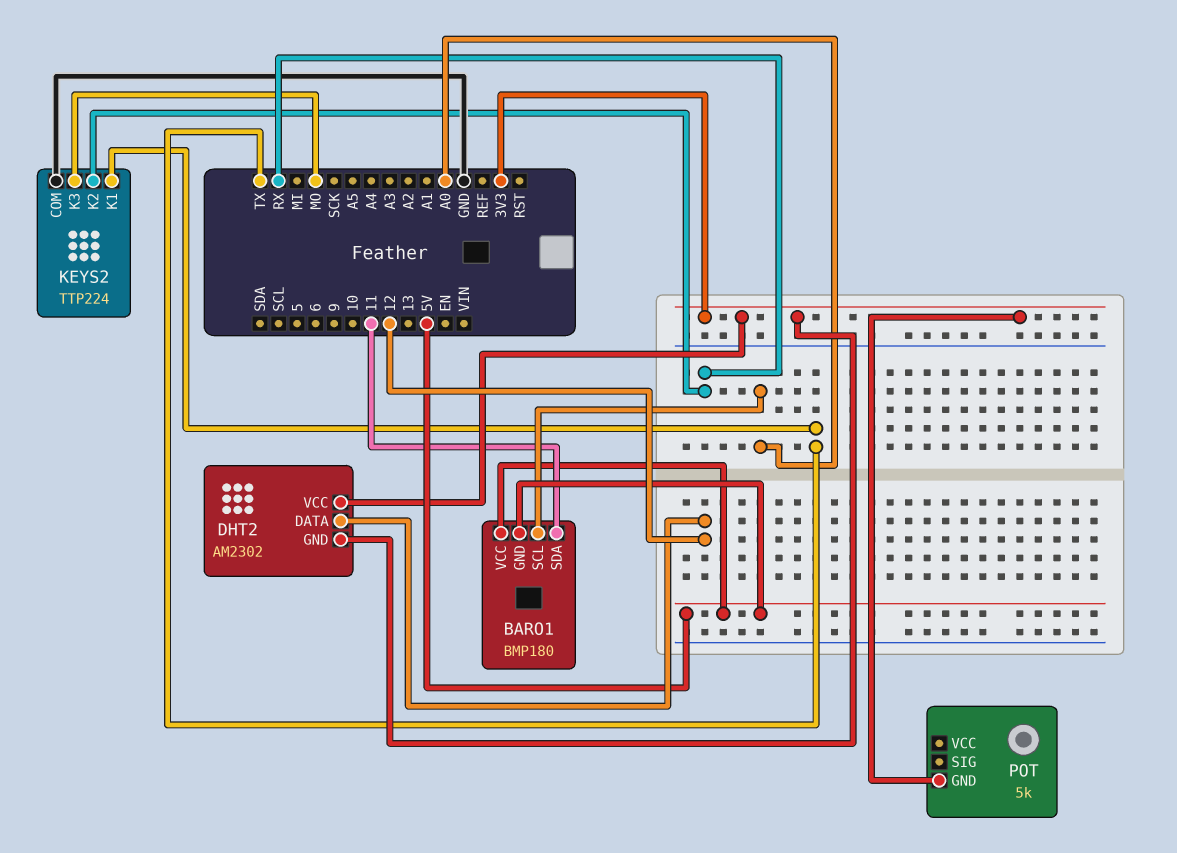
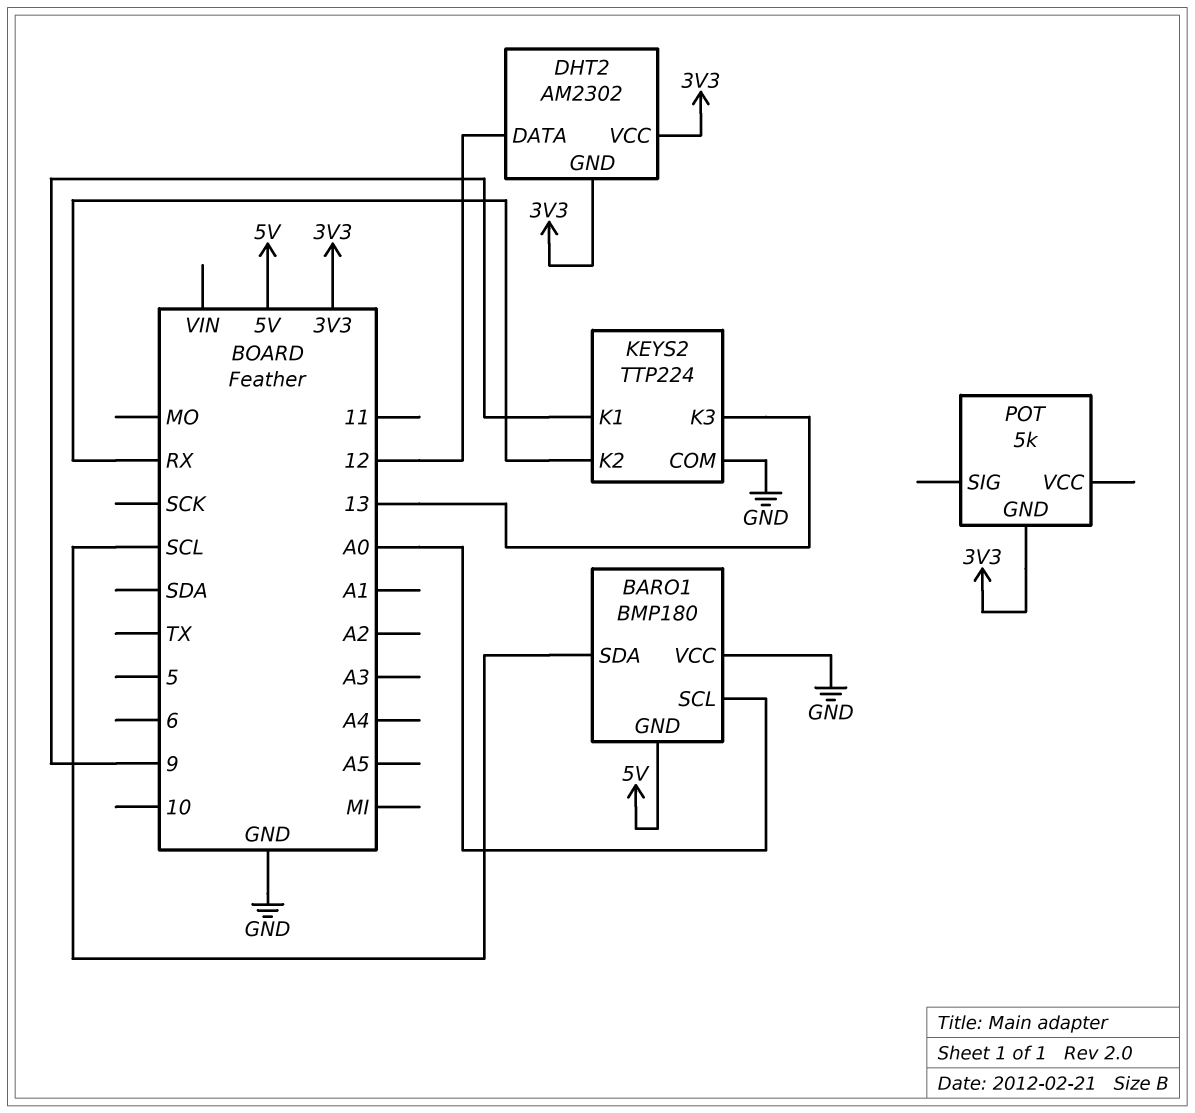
BARO1 pin SDA: 11 -> SCL
BARO1 pin VCC: 5V -> GND
KEYS2 pin K1: TX -> 9
KEYS2 pin K3: MO -> 13

